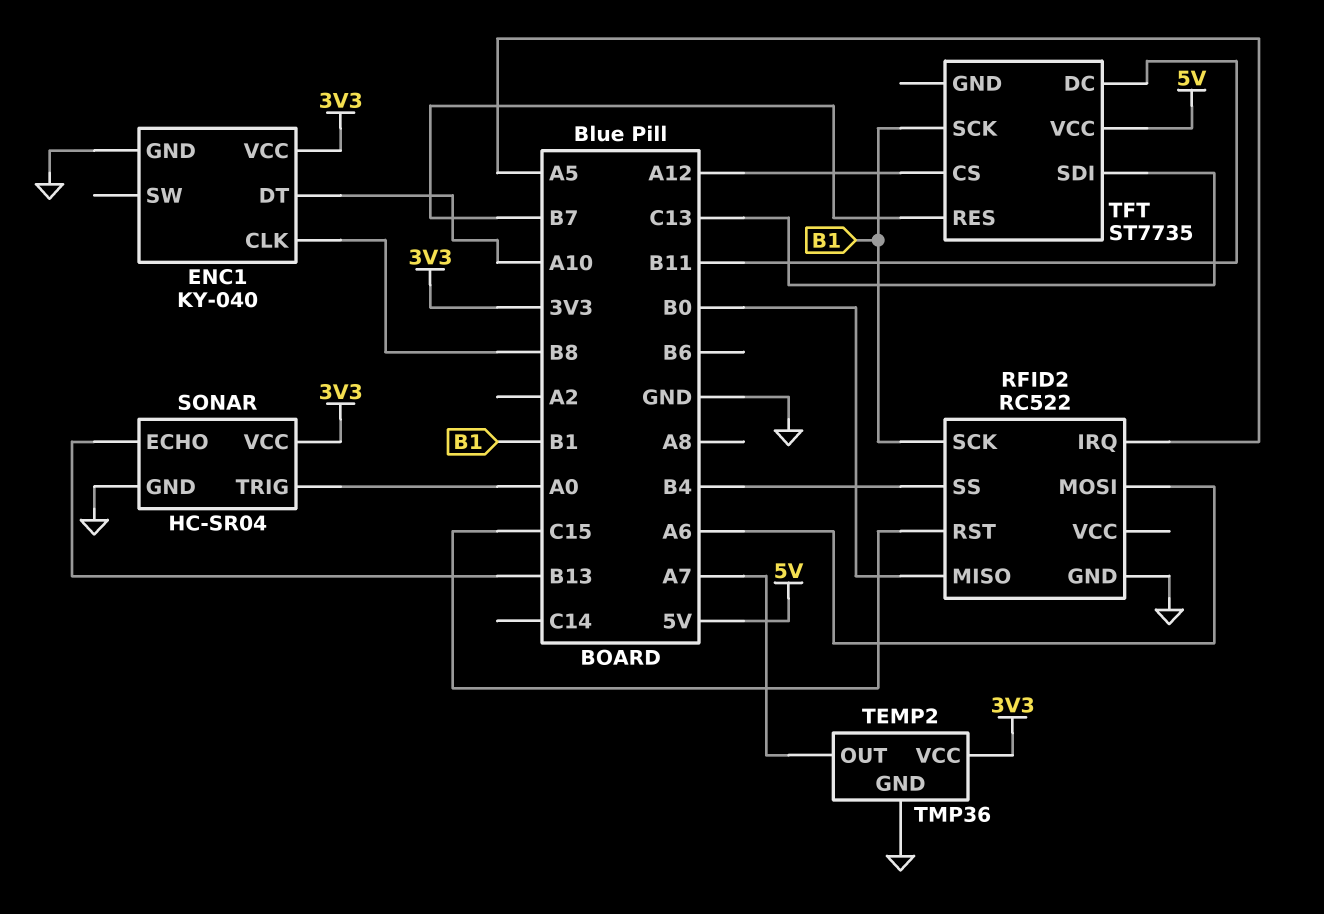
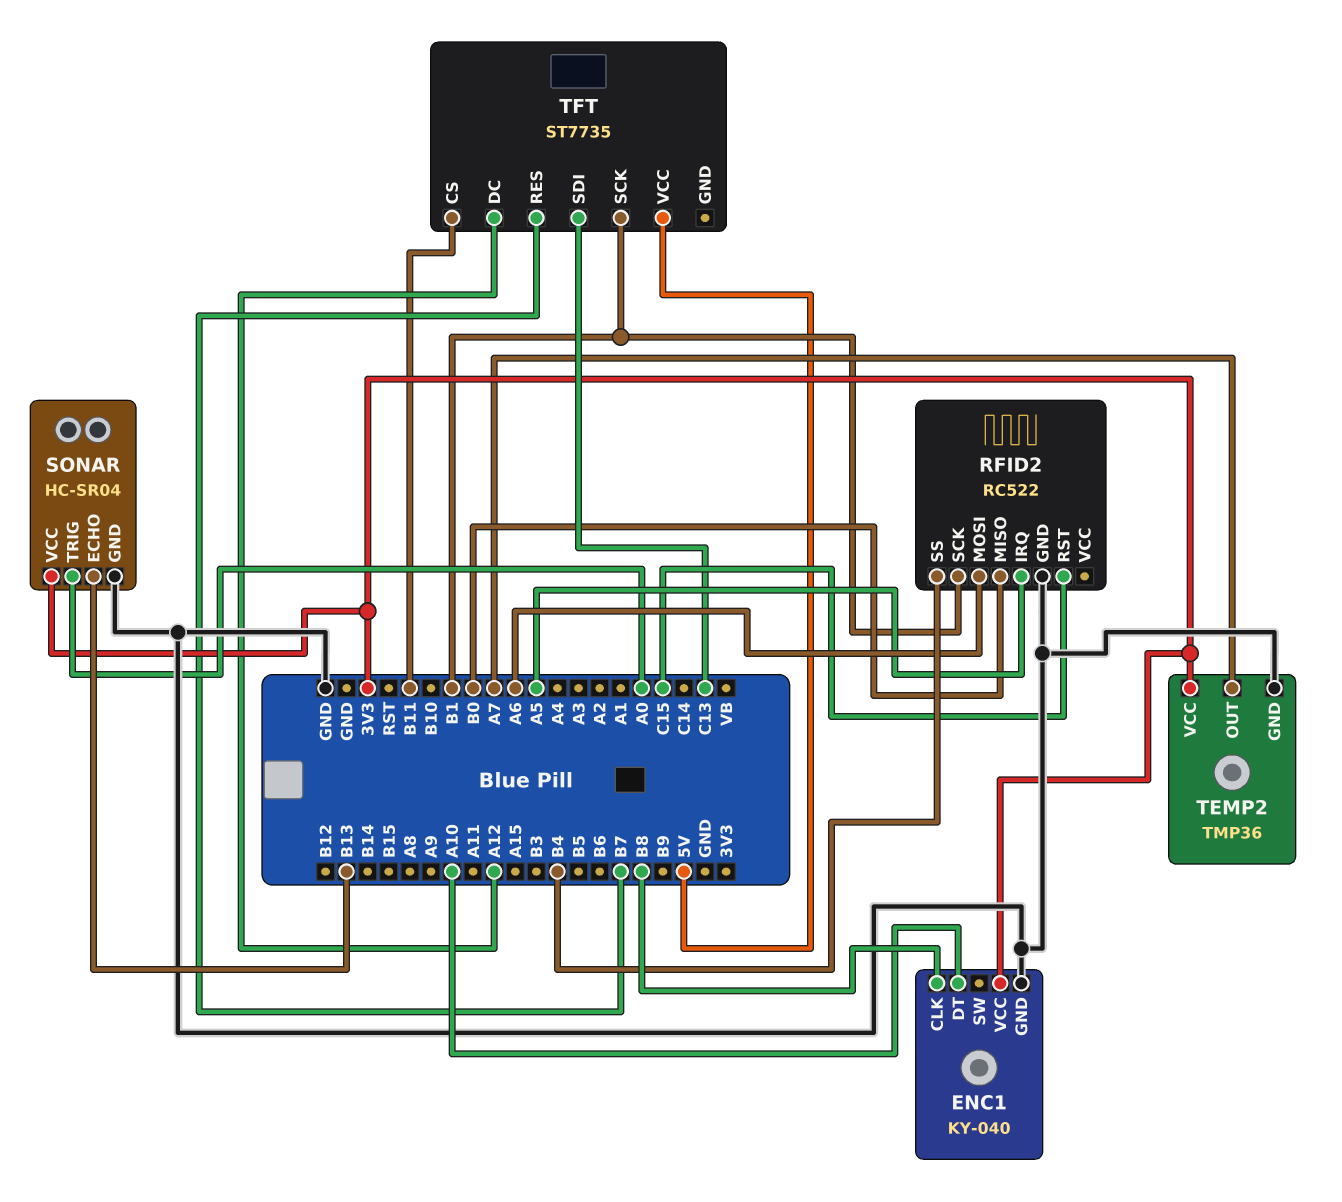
TFT pin CS: A12 -> B11
TFT pin DC: B11 -> A12

